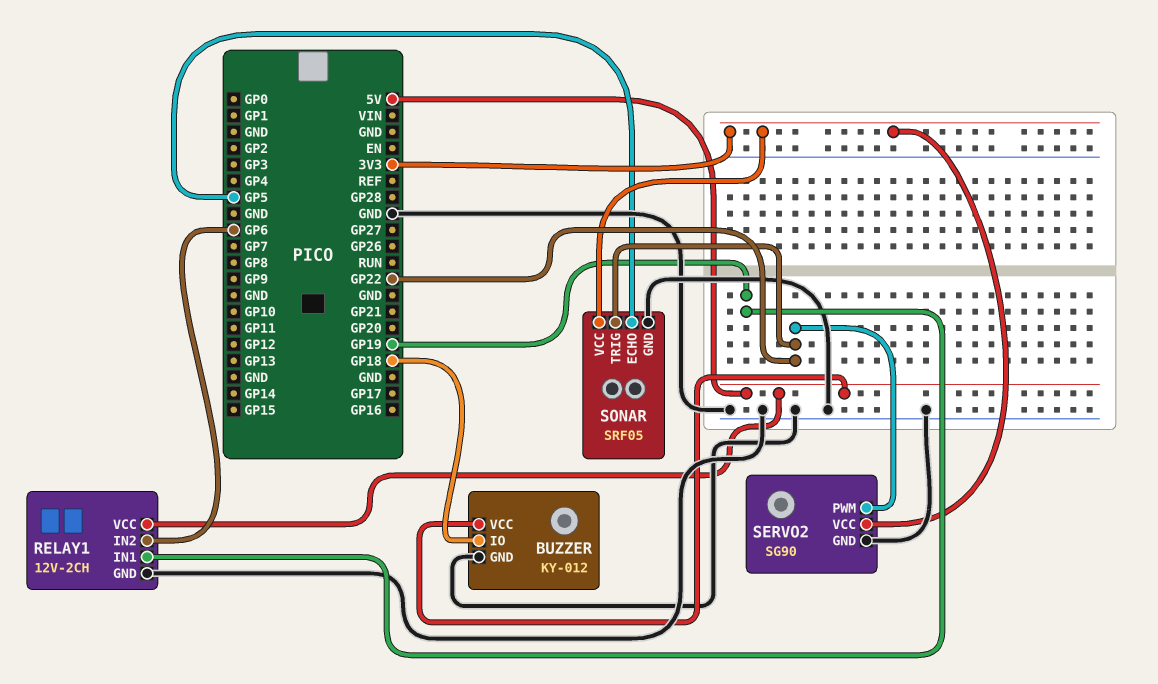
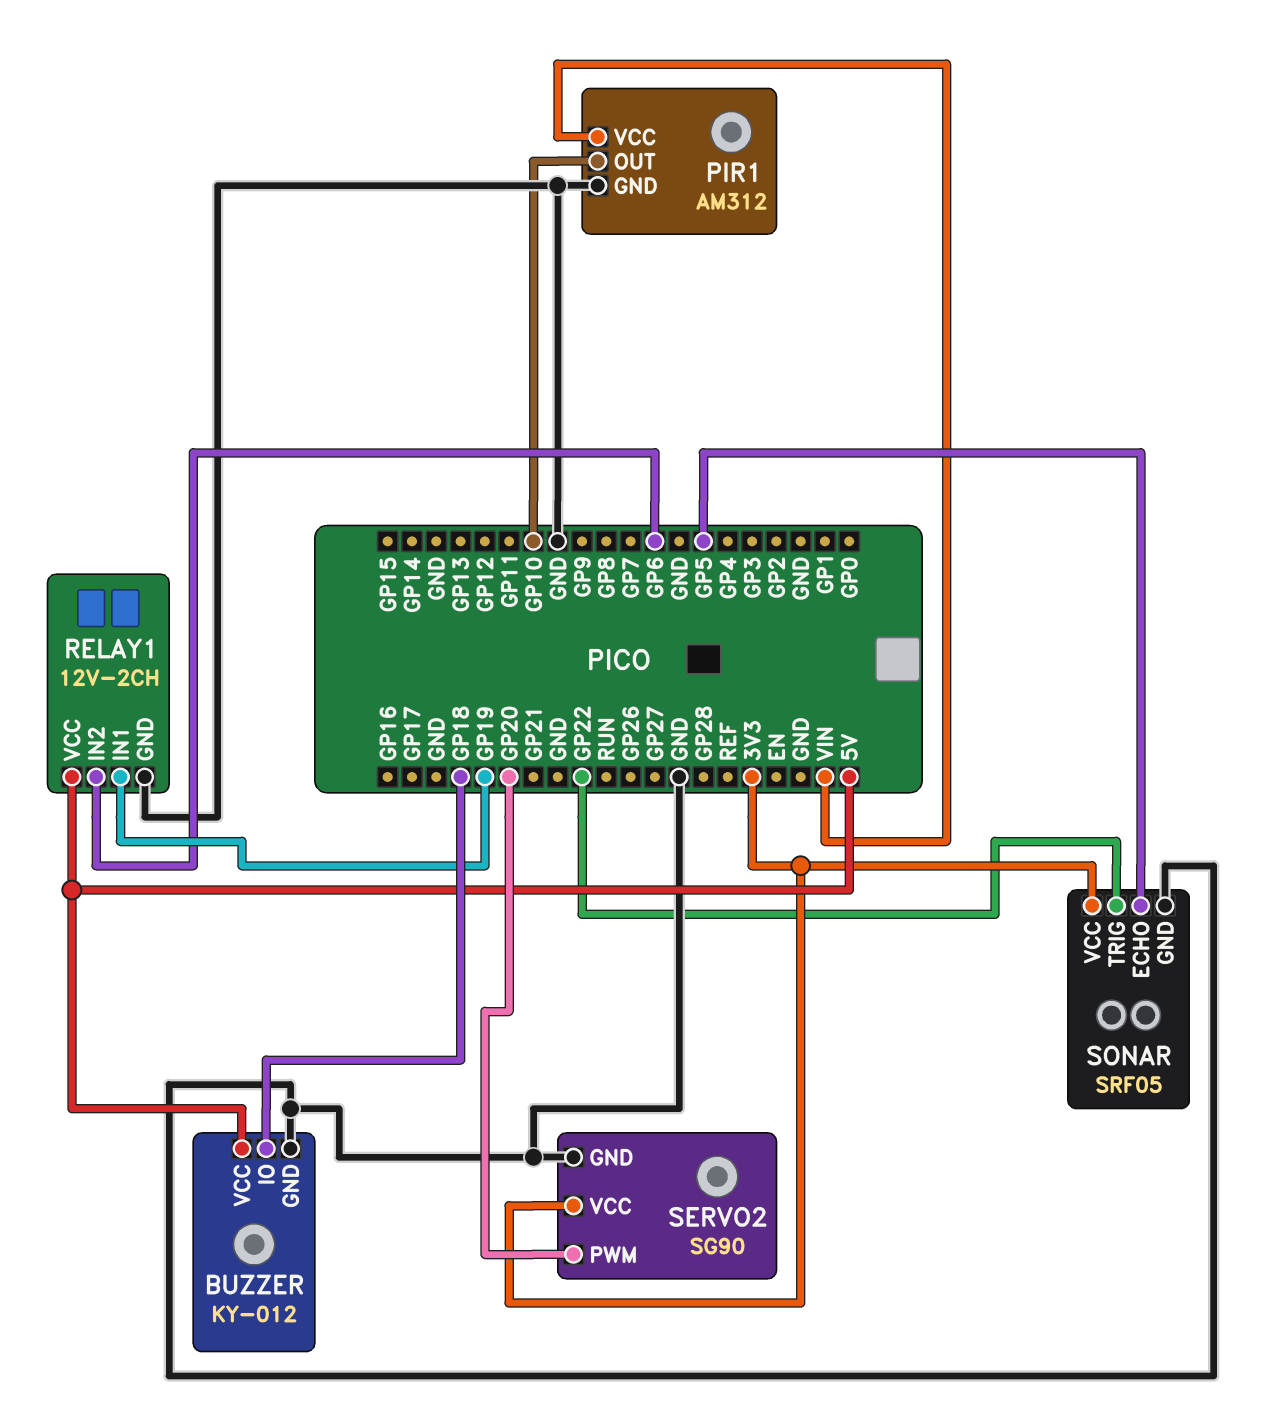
PIR1: none -> AM312
PIR1 pin GND: none -> GND
PIR1 pin OUT: none -> GP10
PIR1 pin VCC: none -> VIN
SERVO2 pin PWM: GP22 -> GP20

